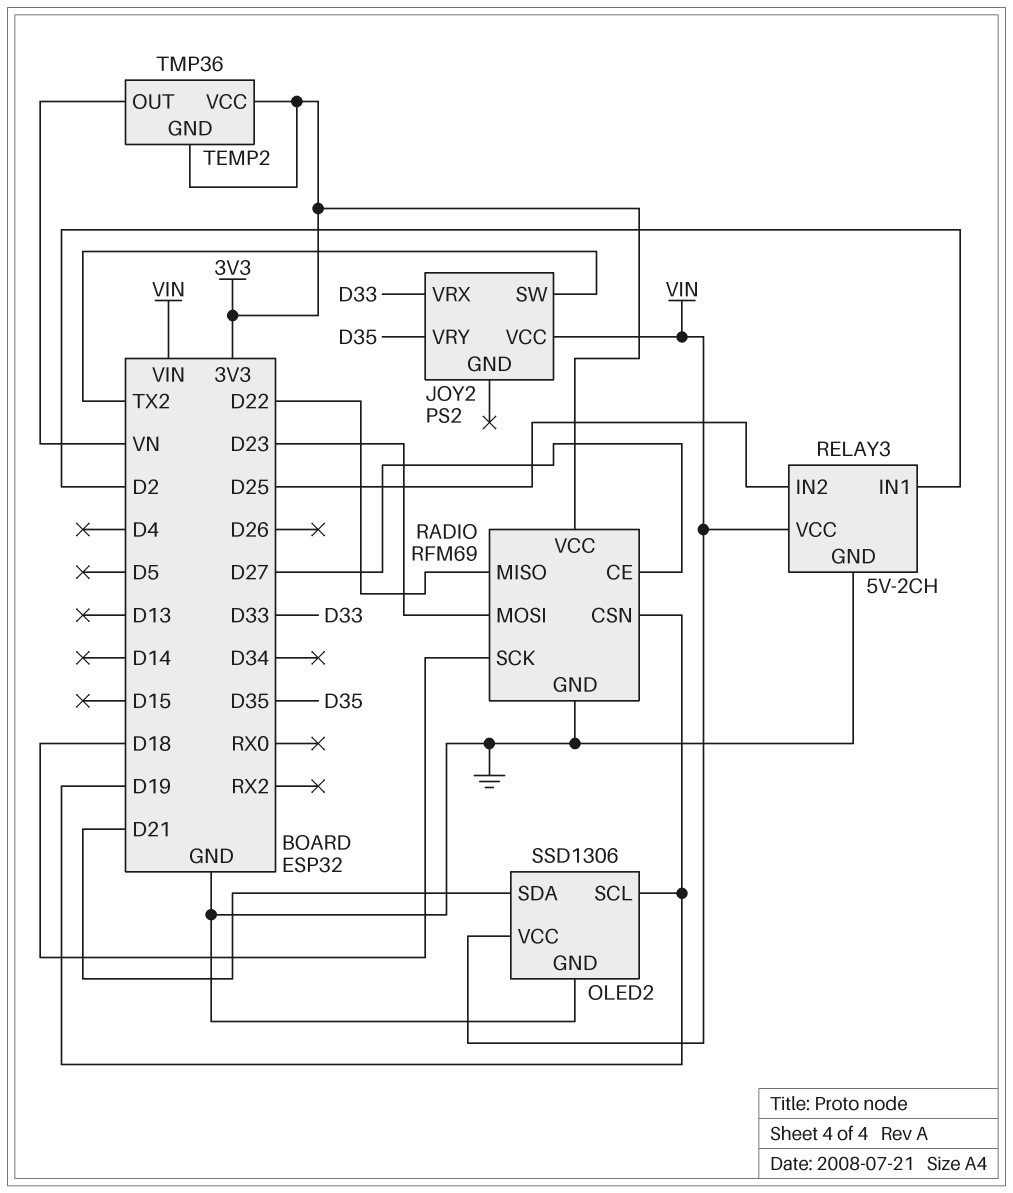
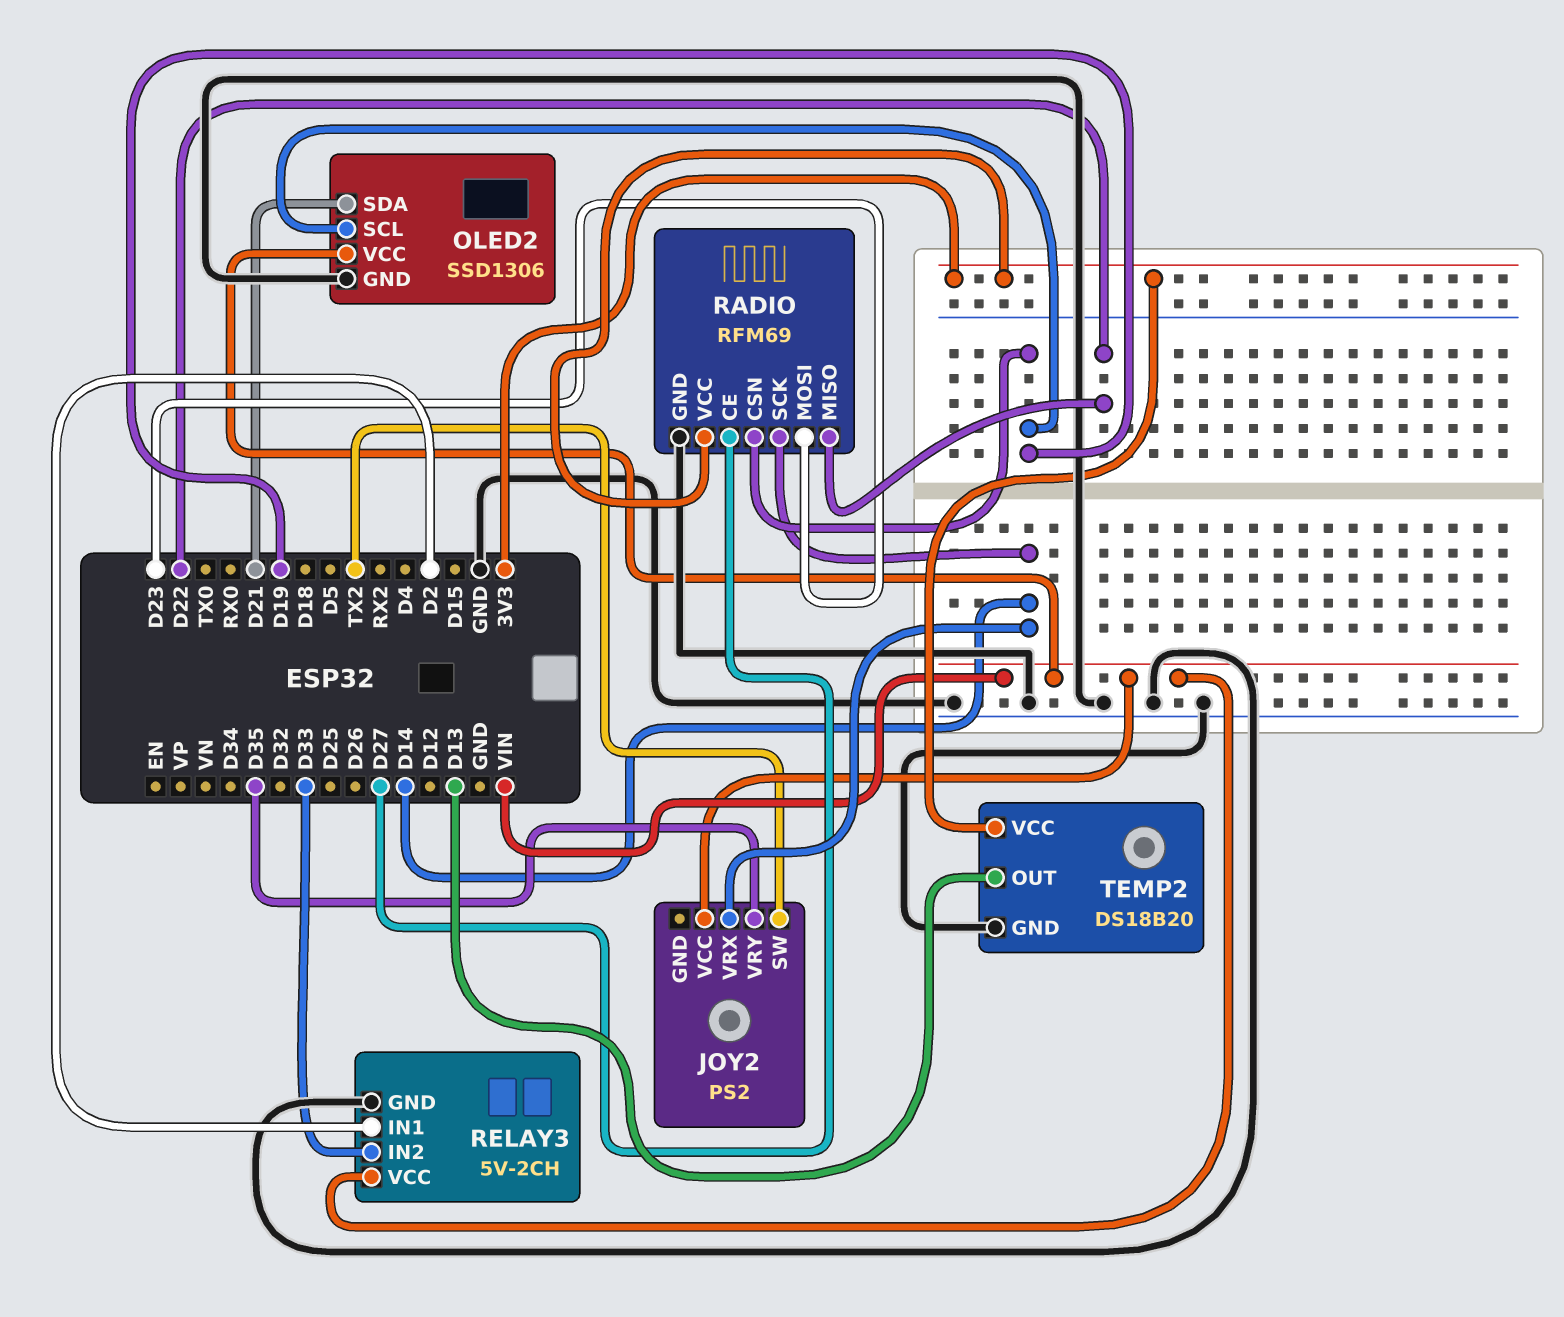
JOY2 pin VRX: D33 -> D14
RADIO pin SCK: D18 -> D14
RELAY3 pin IN2: D25 -> D33
TEMP2: TMP36 -> DS18B20
TEMP2 pin GND: 3V3 -> GND
TEMP2 pin OUT: VN -> D13

